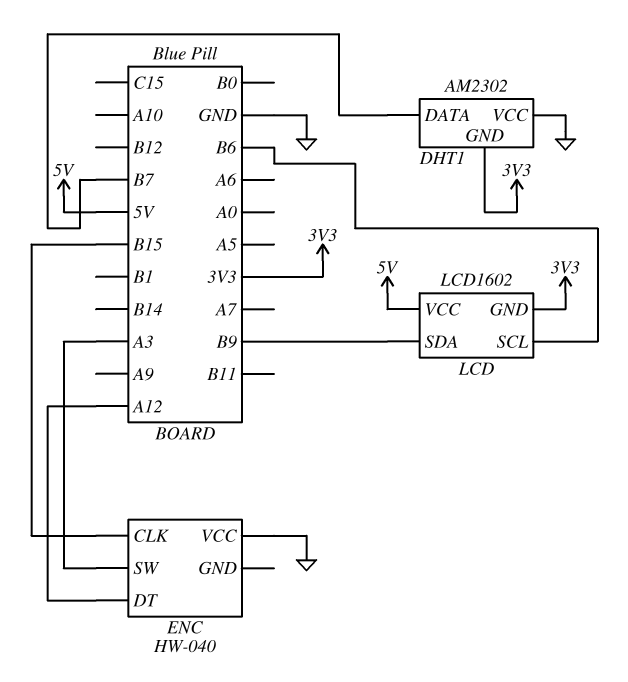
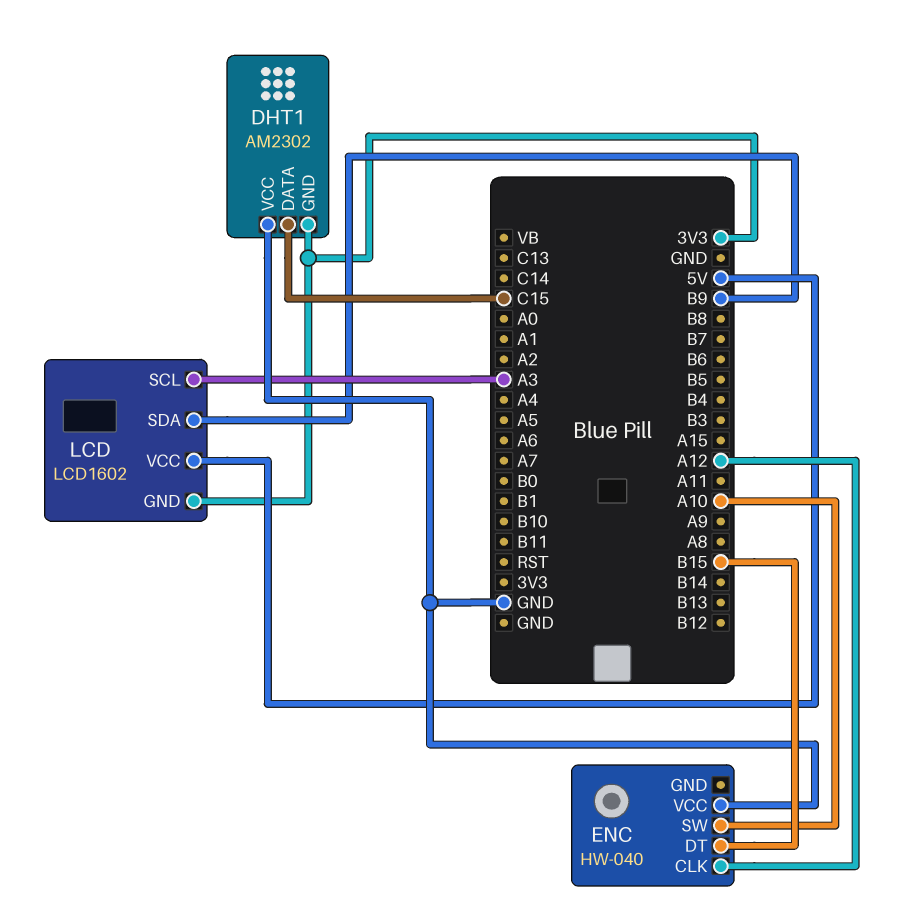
DHT1 pin DATA: B7 -> C15
ENC pin CLK: B15 -> A12
ENC pin DT: A12 -> B15
ENC pin SW: A3 -> A10
LCD pin SCL: B6 -> A3

